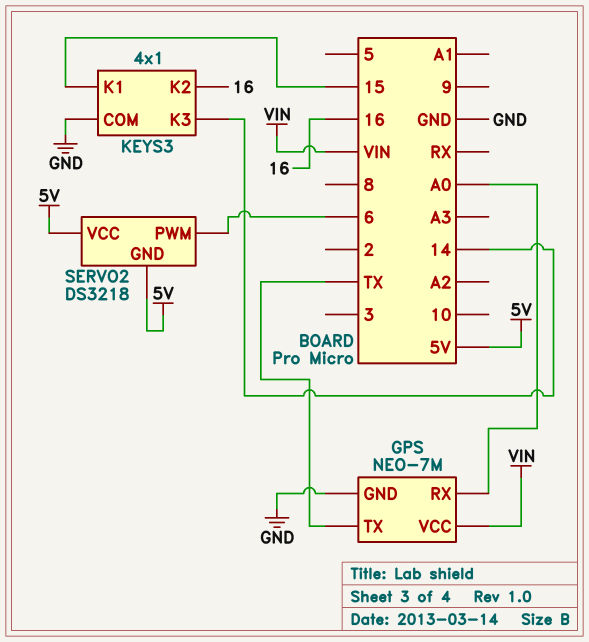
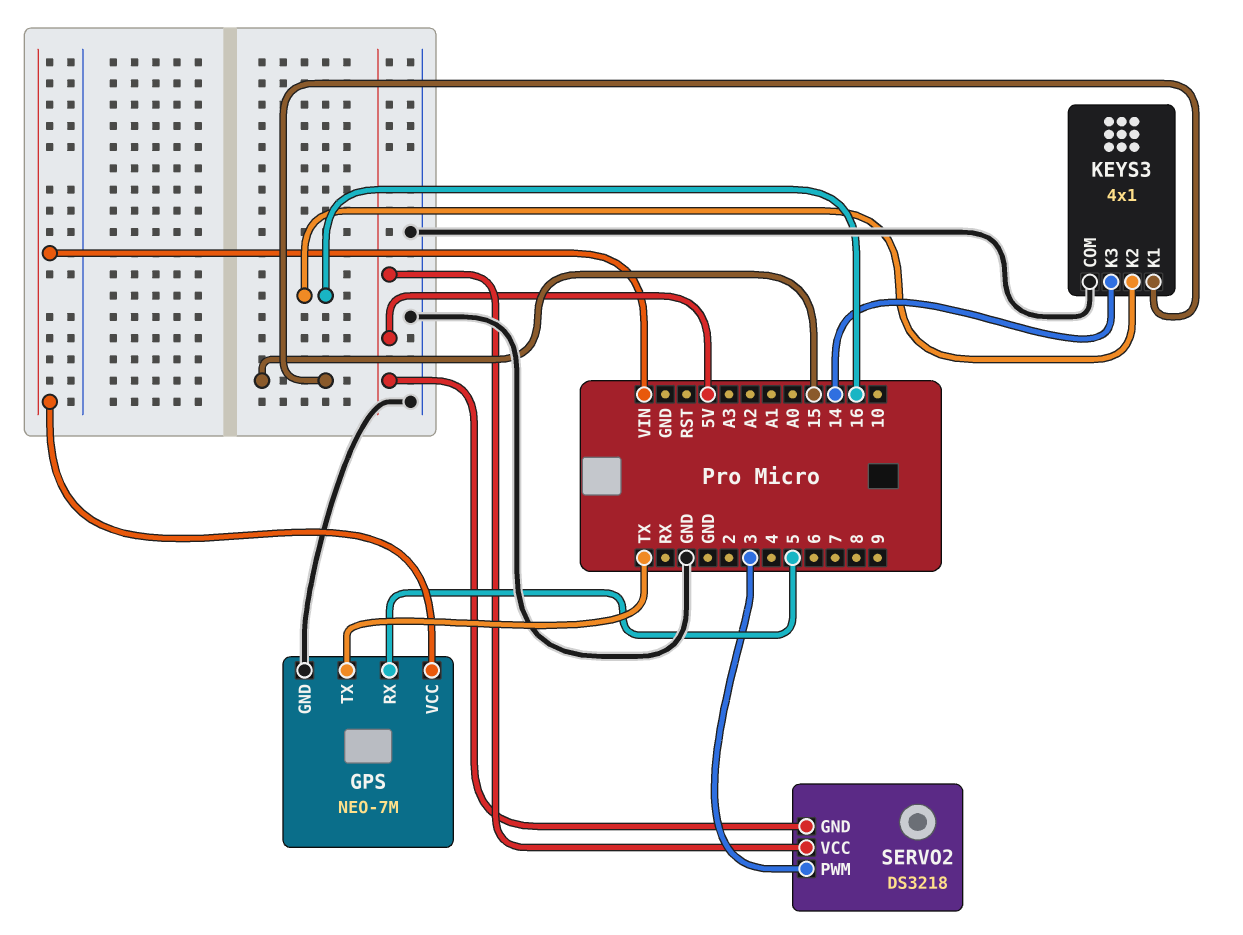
GPS pin RX: A0 -> 5
SERVO2 pin PWM: 6 -> 3

